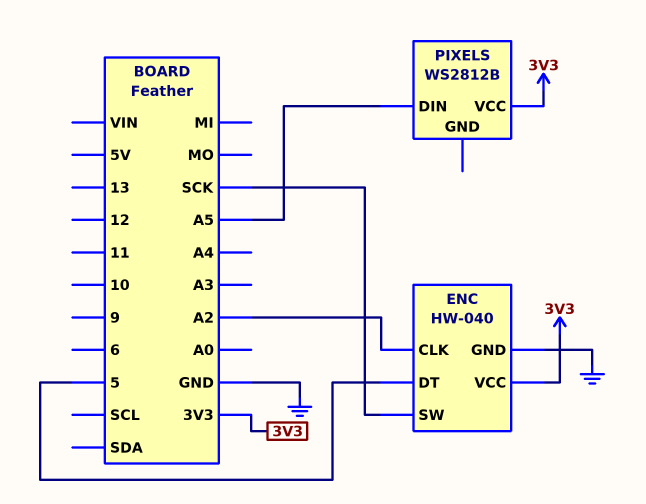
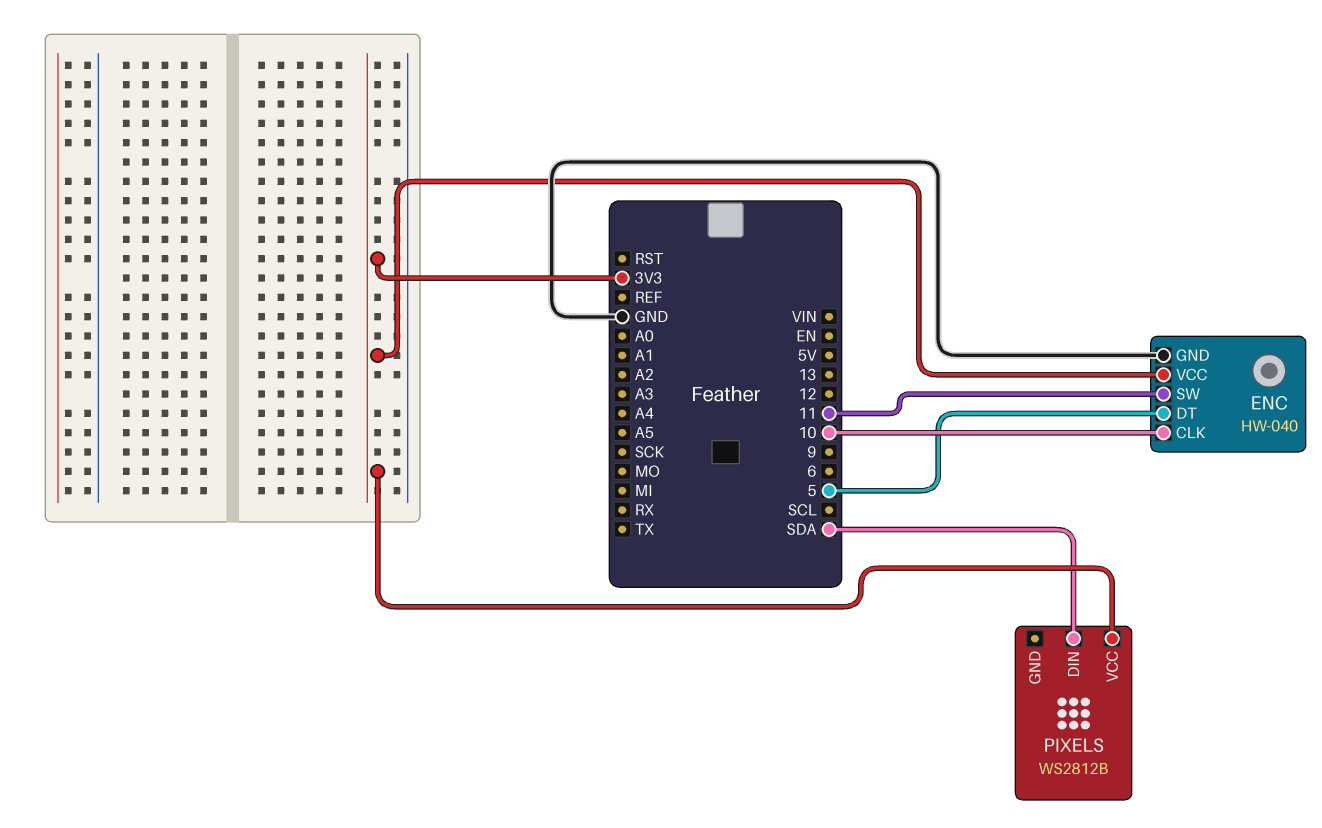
ENC pin CLK: A2 -> 10
ENC pin SW: SCK -> 11
PIXELS pin DIN: A5 -> SDA

